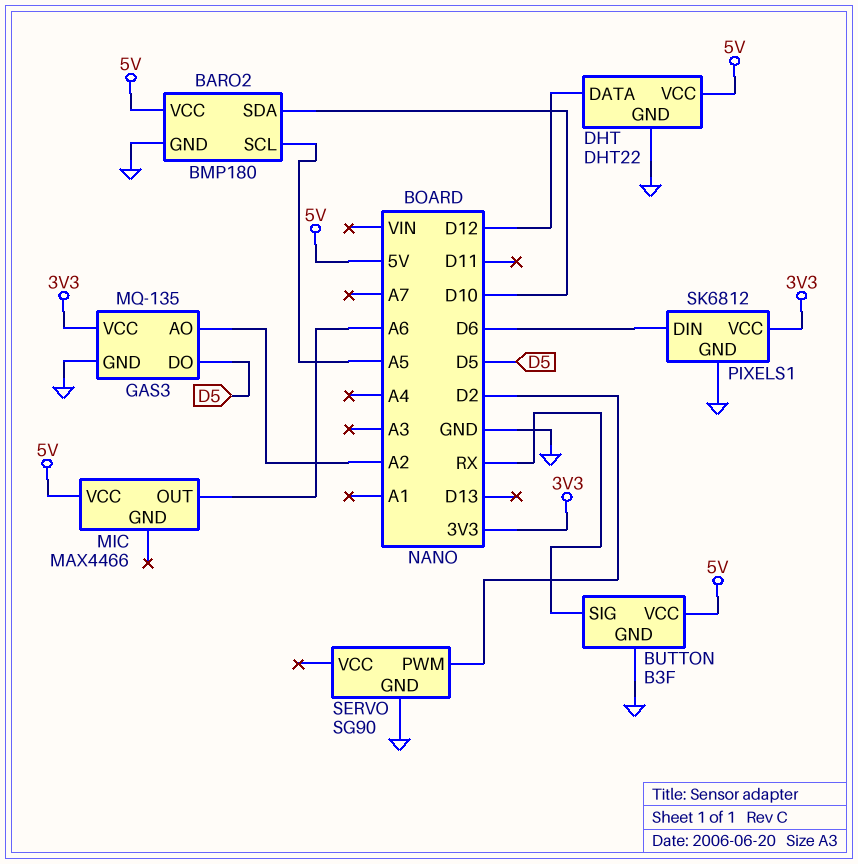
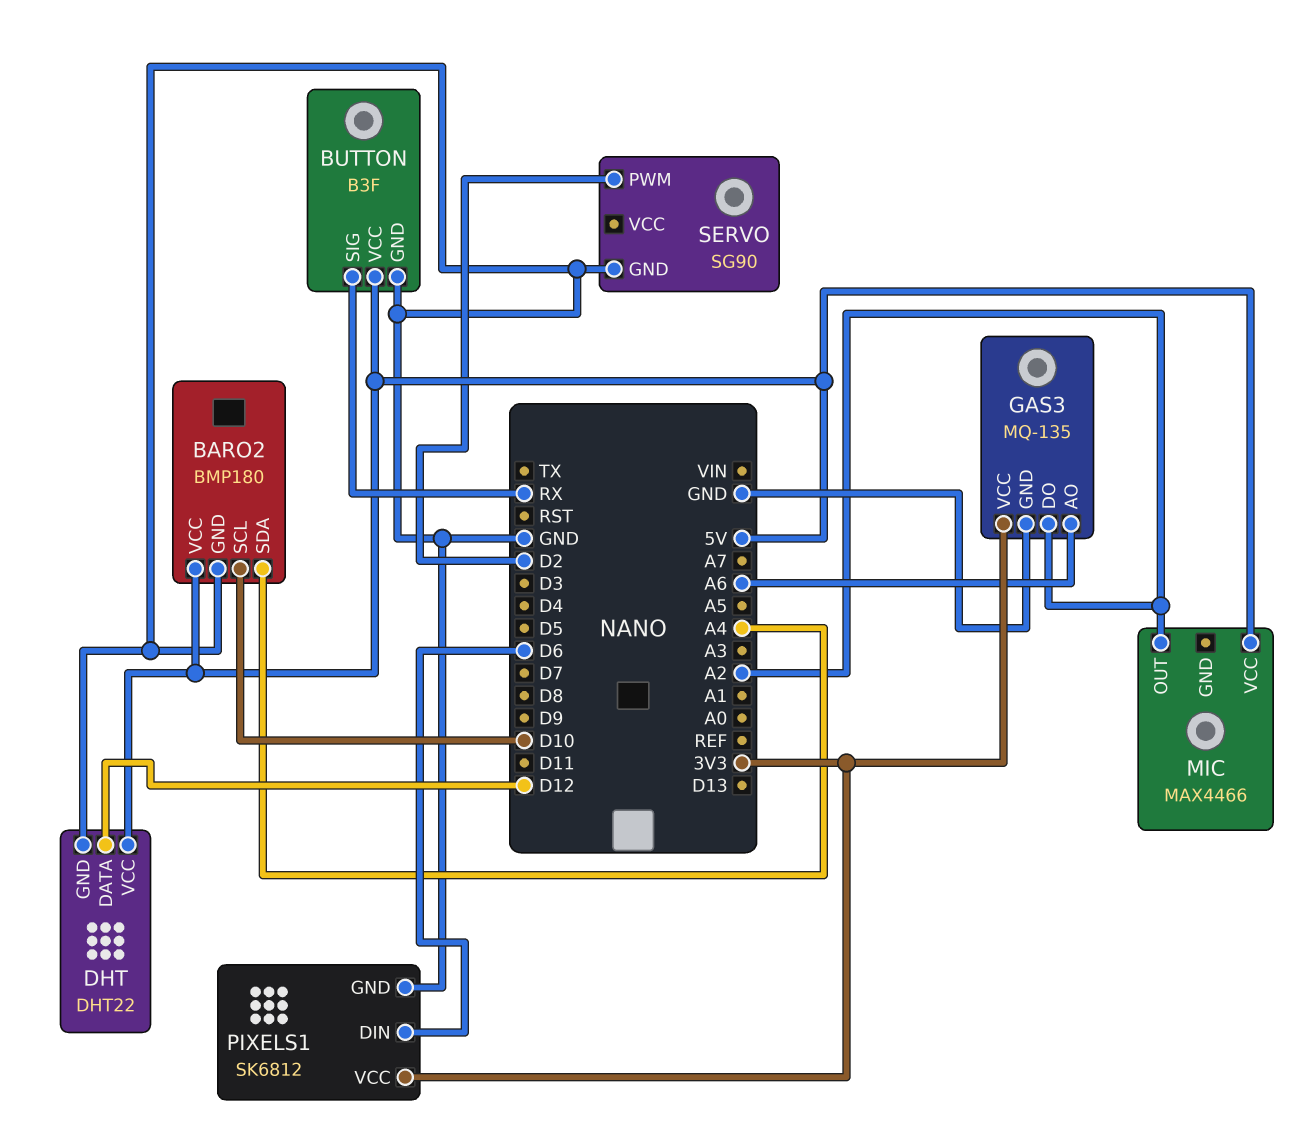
BARO2 pin SCL: A5 -> D10
BARO2 pin SDA: D10 -> A4
GAS3 pin AO: A2 -> A6
GAS3 pin DO: D5 -> A2
MIC pin OUT: A6 -> A2

